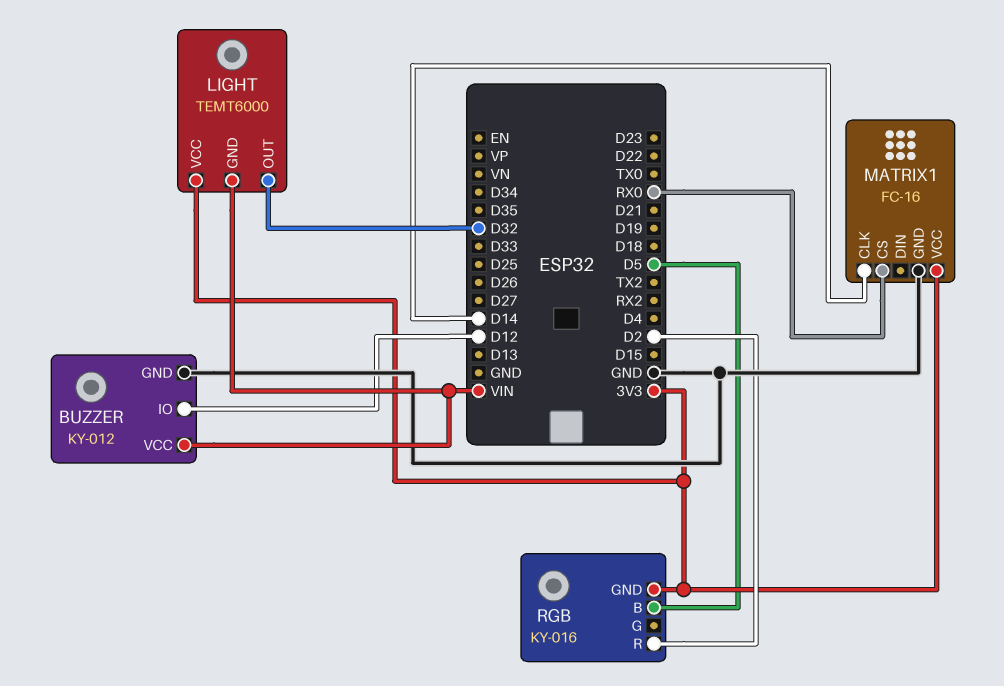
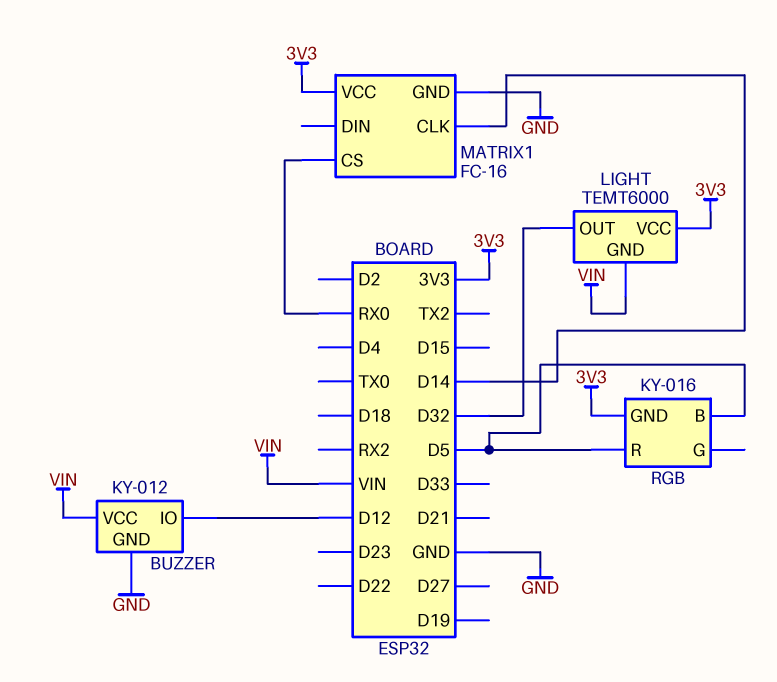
RGB pin R: D2 -> D5

